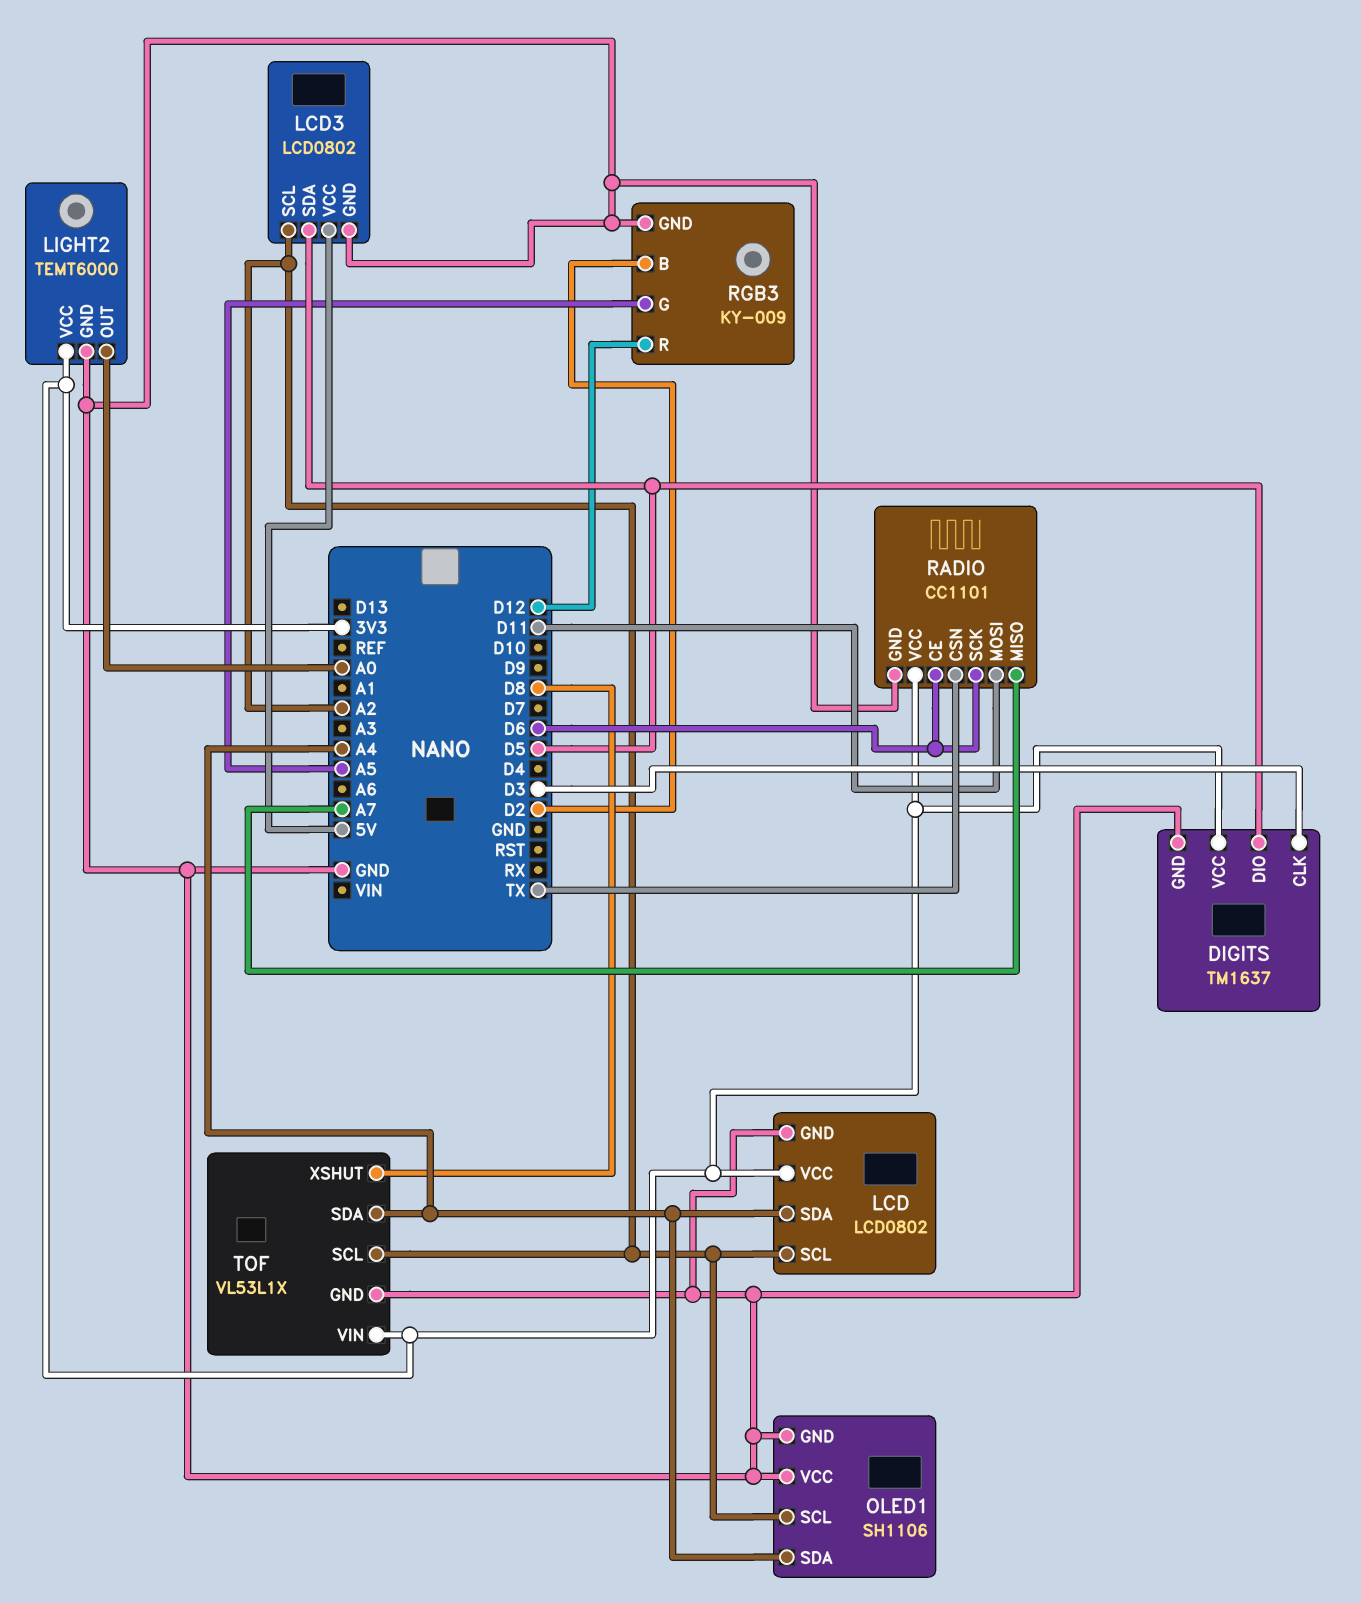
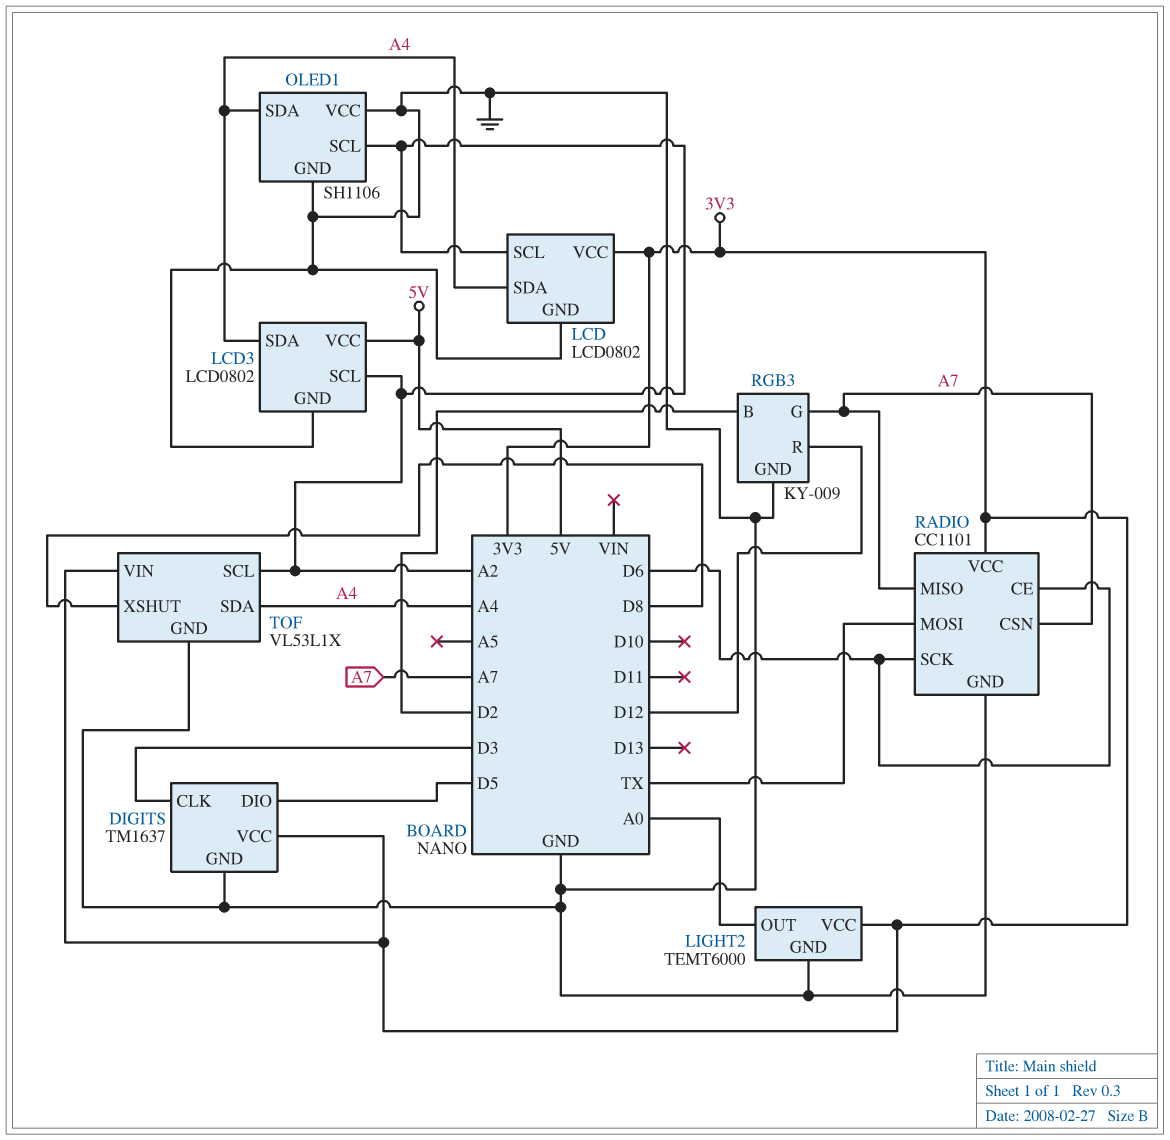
LCD3 pin SDA: D5 -> A4
RADIO pin CSN: TX -> A7
RADIO pin MOSI: D11 -> TX
RGB3 pin G: A5 -> A7

